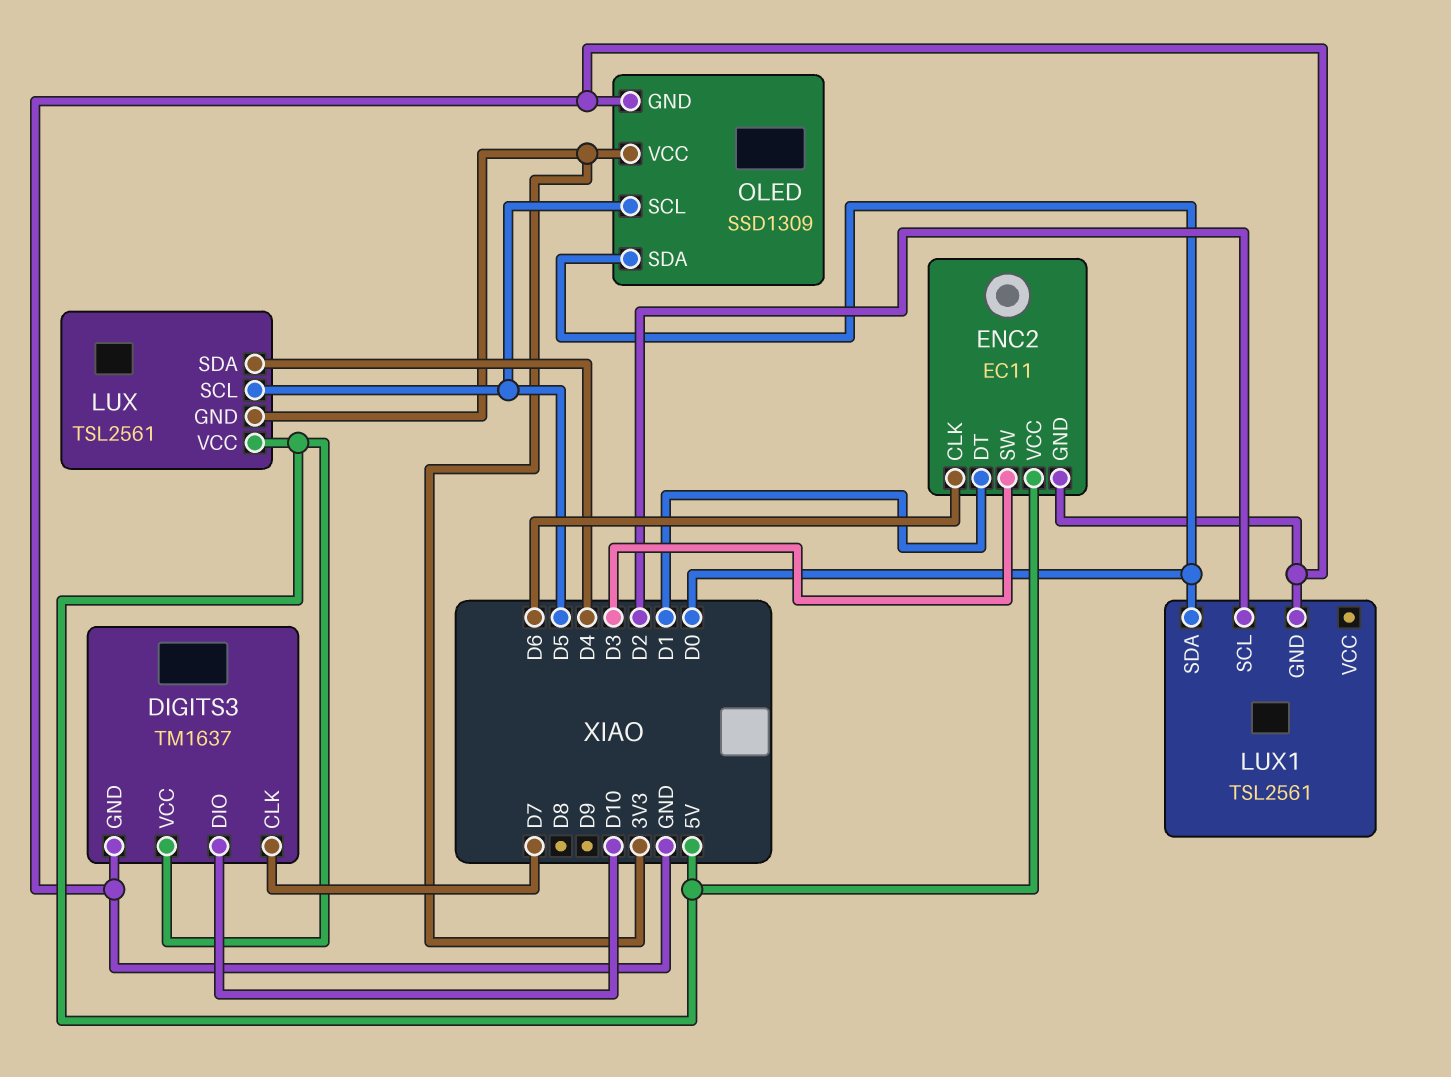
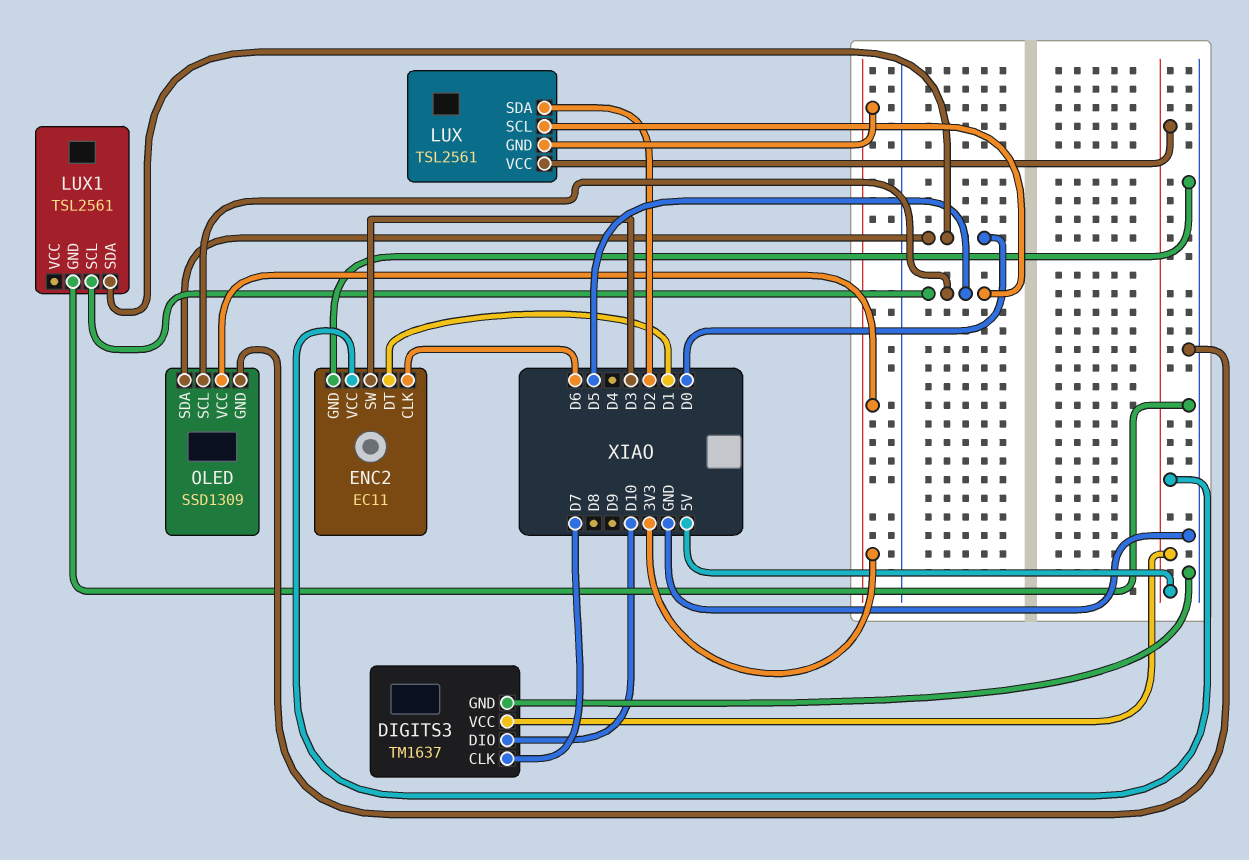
LUX pin SDA: D4 -> D2
LUX1 pin SCL: D2 -> D5

